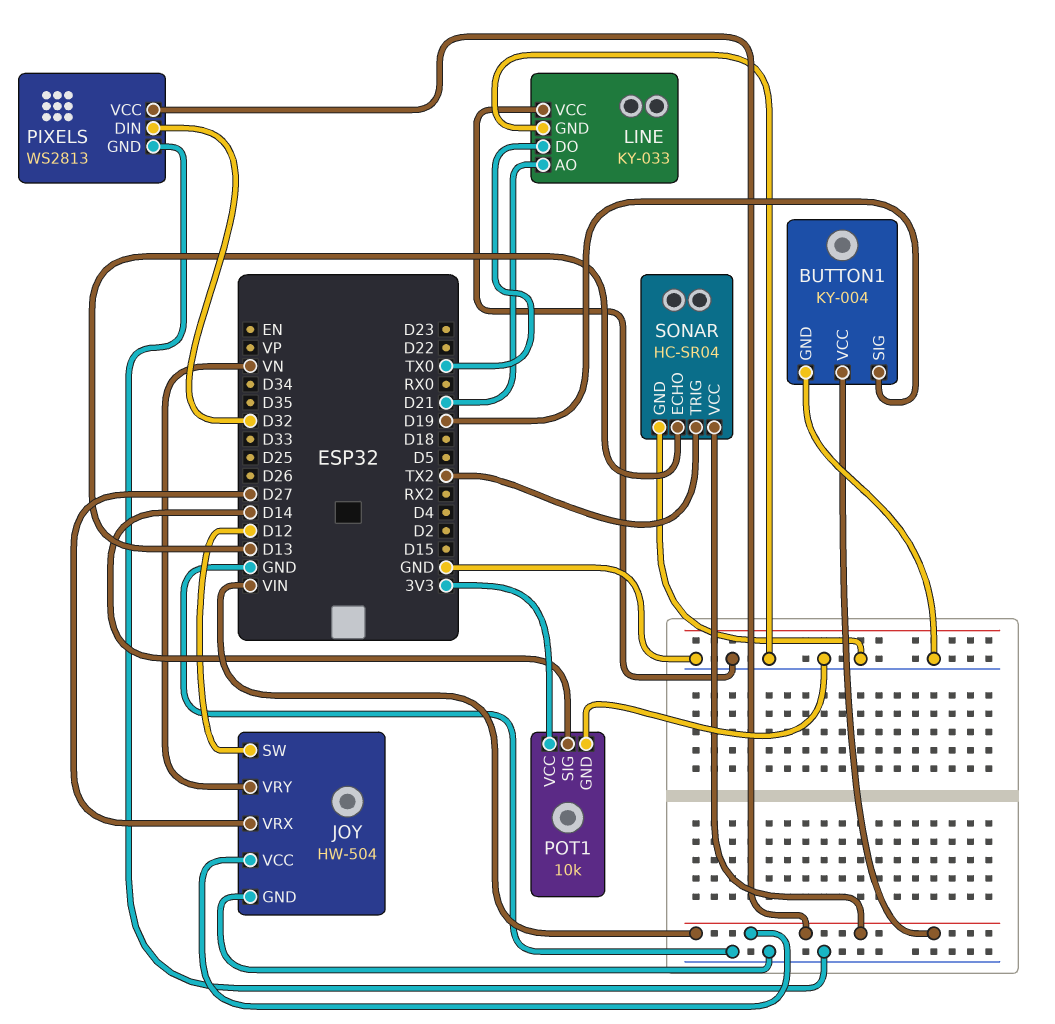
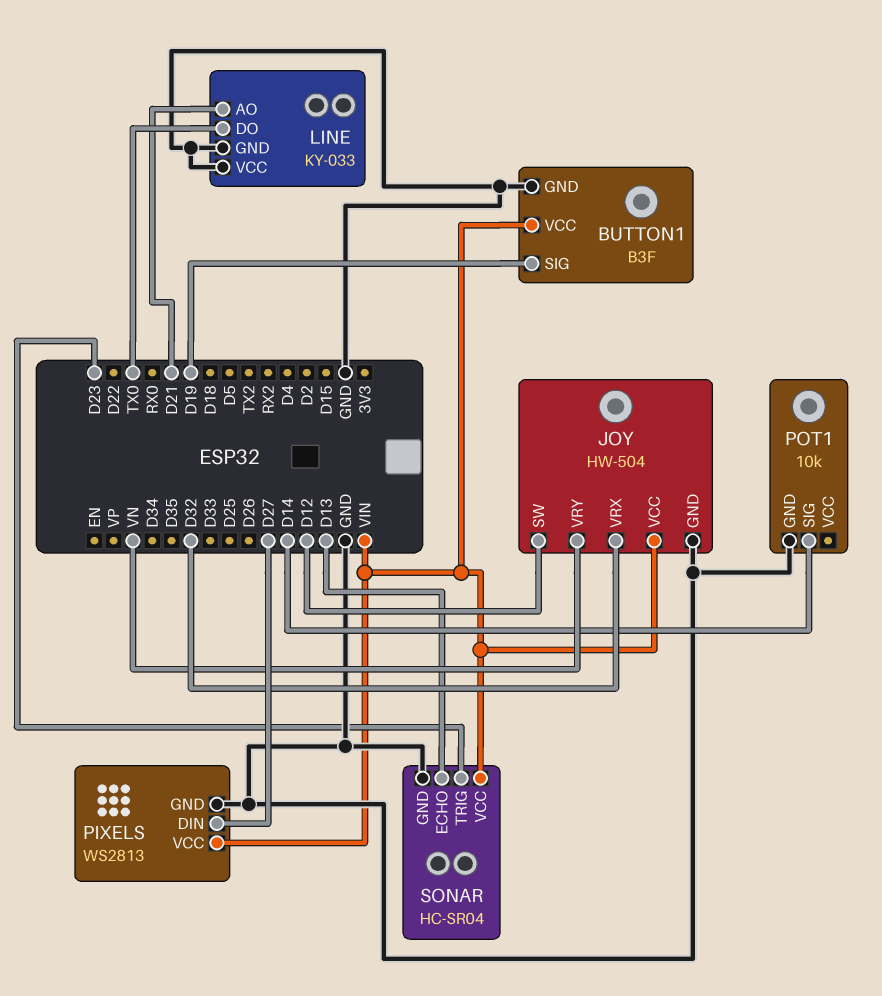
BUTTON1: KY-004 -> B3F
JOY pin VRX: D27 -> D32
PIXELS pin DIN: D32 -> D27
POT1 pin VCC: 3V3 -> none
SONAR pin TRIG: TX2 -> D23

